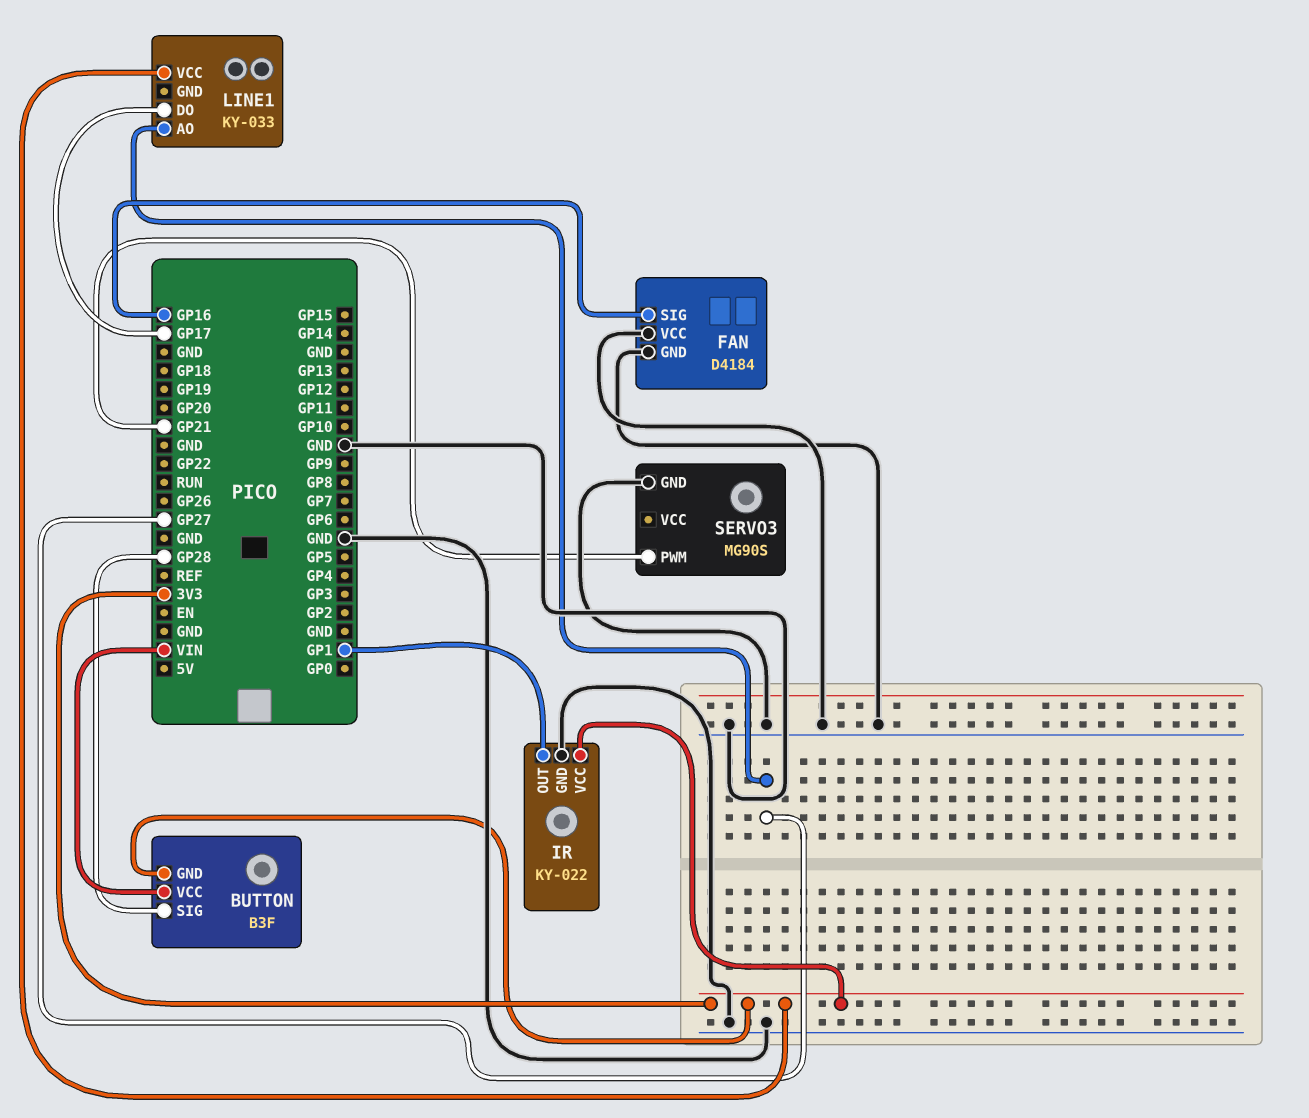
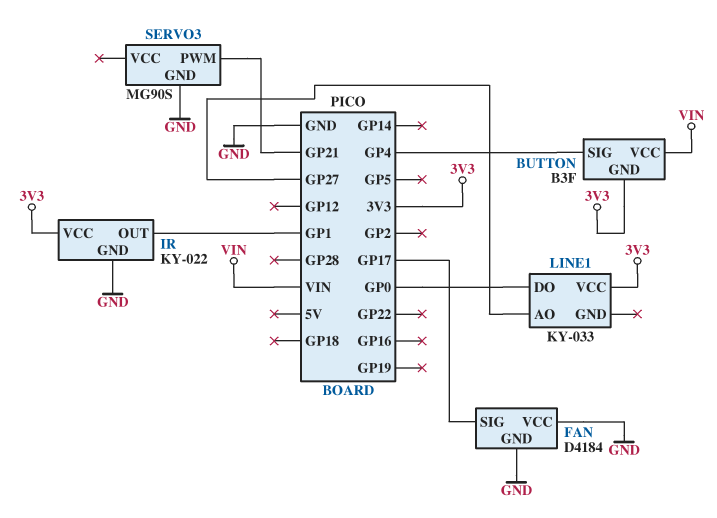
BUTTON pin SIG: GP28 -> GP4
FAN pin SIG: GP16 -> GP17
LINE1 pin DO: GP17 -> GP0

